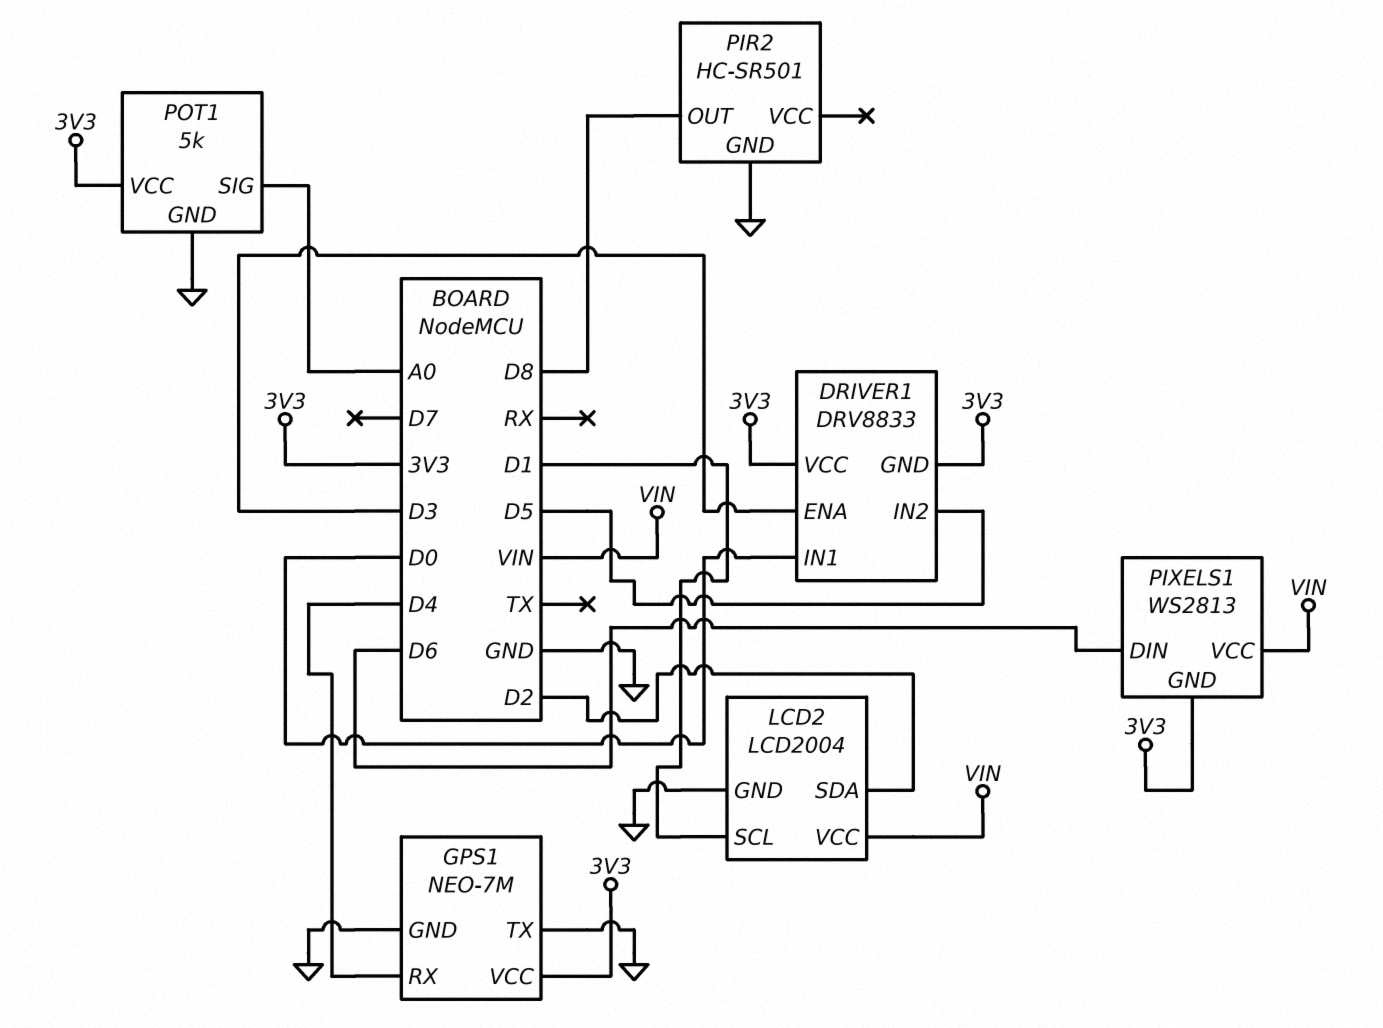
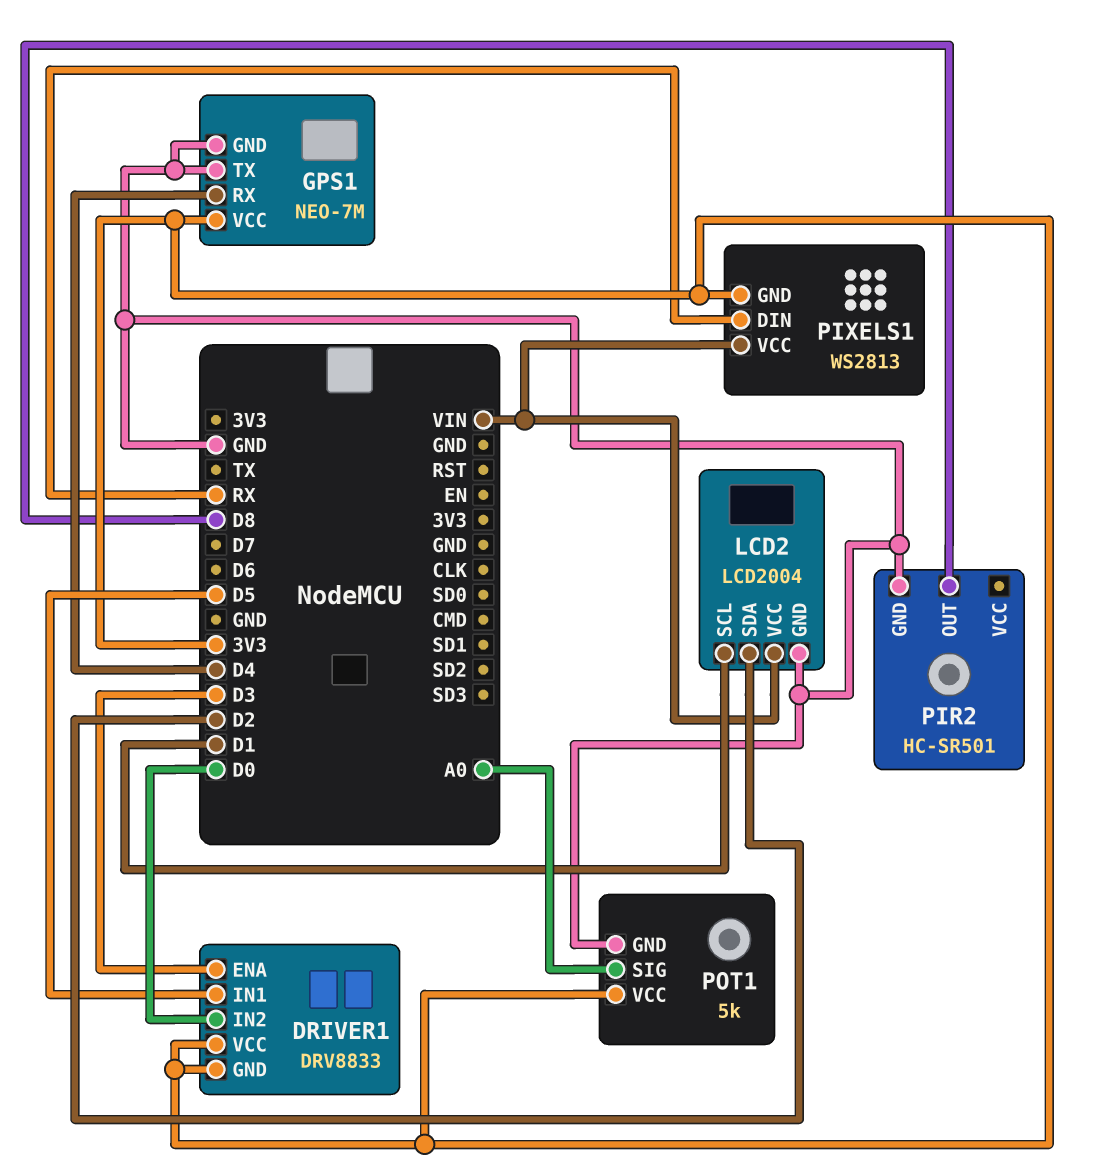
DRIVER1 pin IN1: D0 -> D5
DRIVER1 pin IN2: D5 -> D0
PIXELS1 pin DIN: D6 -> RX

